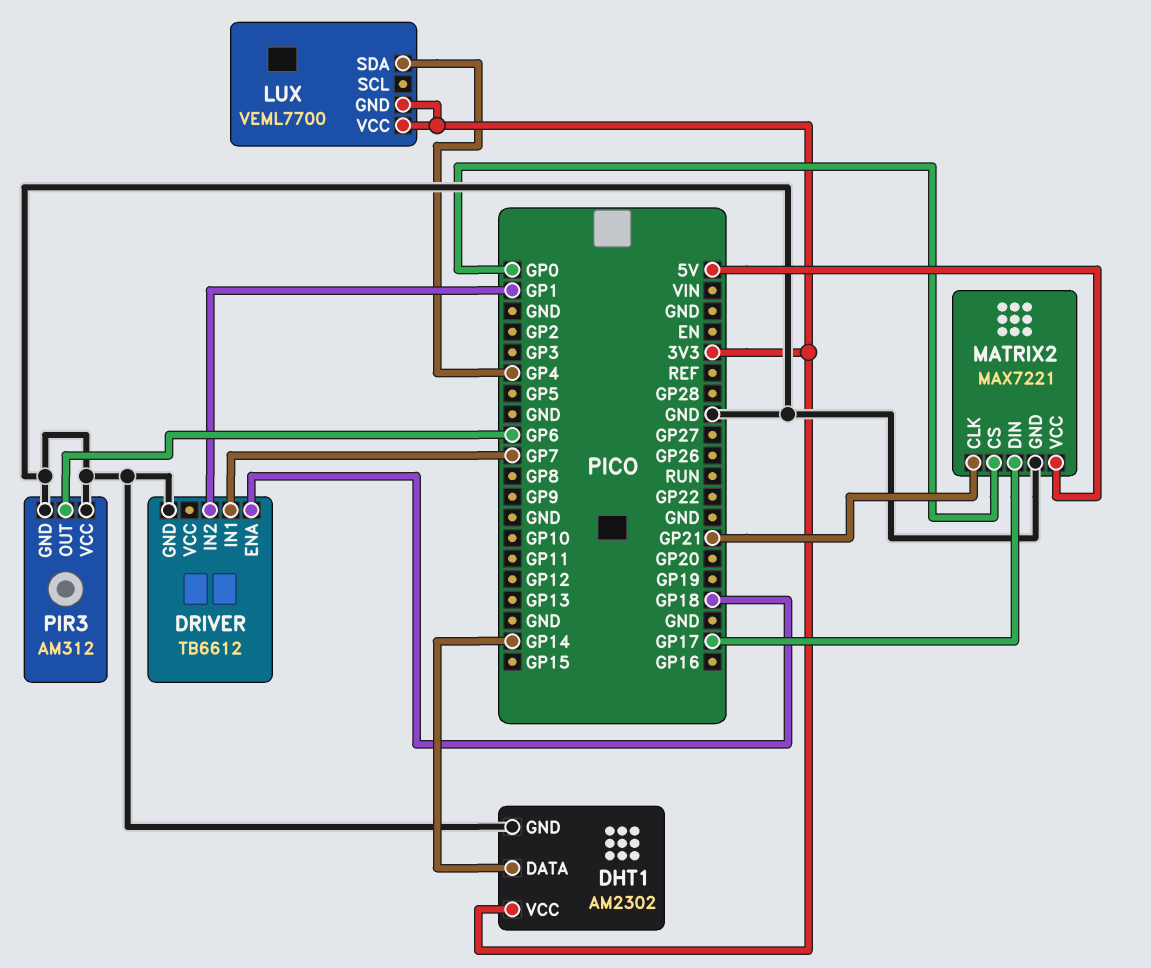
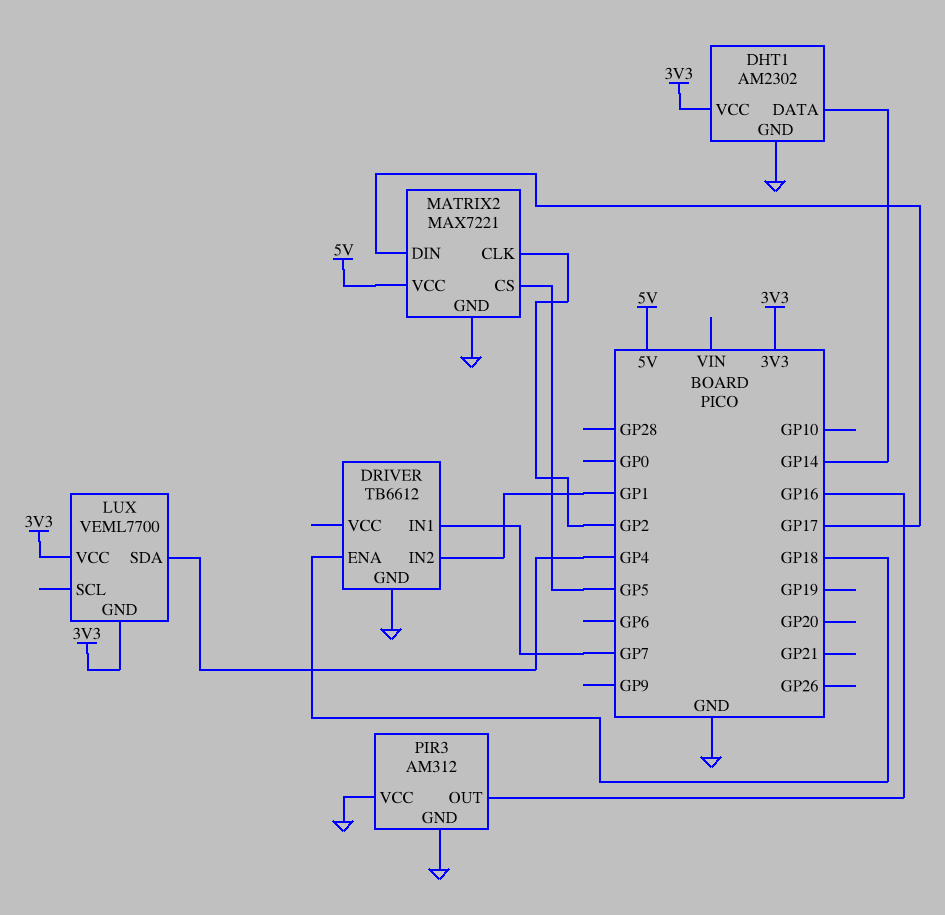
MATRIX2 pin CLK: GP21 -> GP2
MATRIX2 pin CS: GP0 -> GP5
PIR3 pin OUT: GP6 -> GP16

